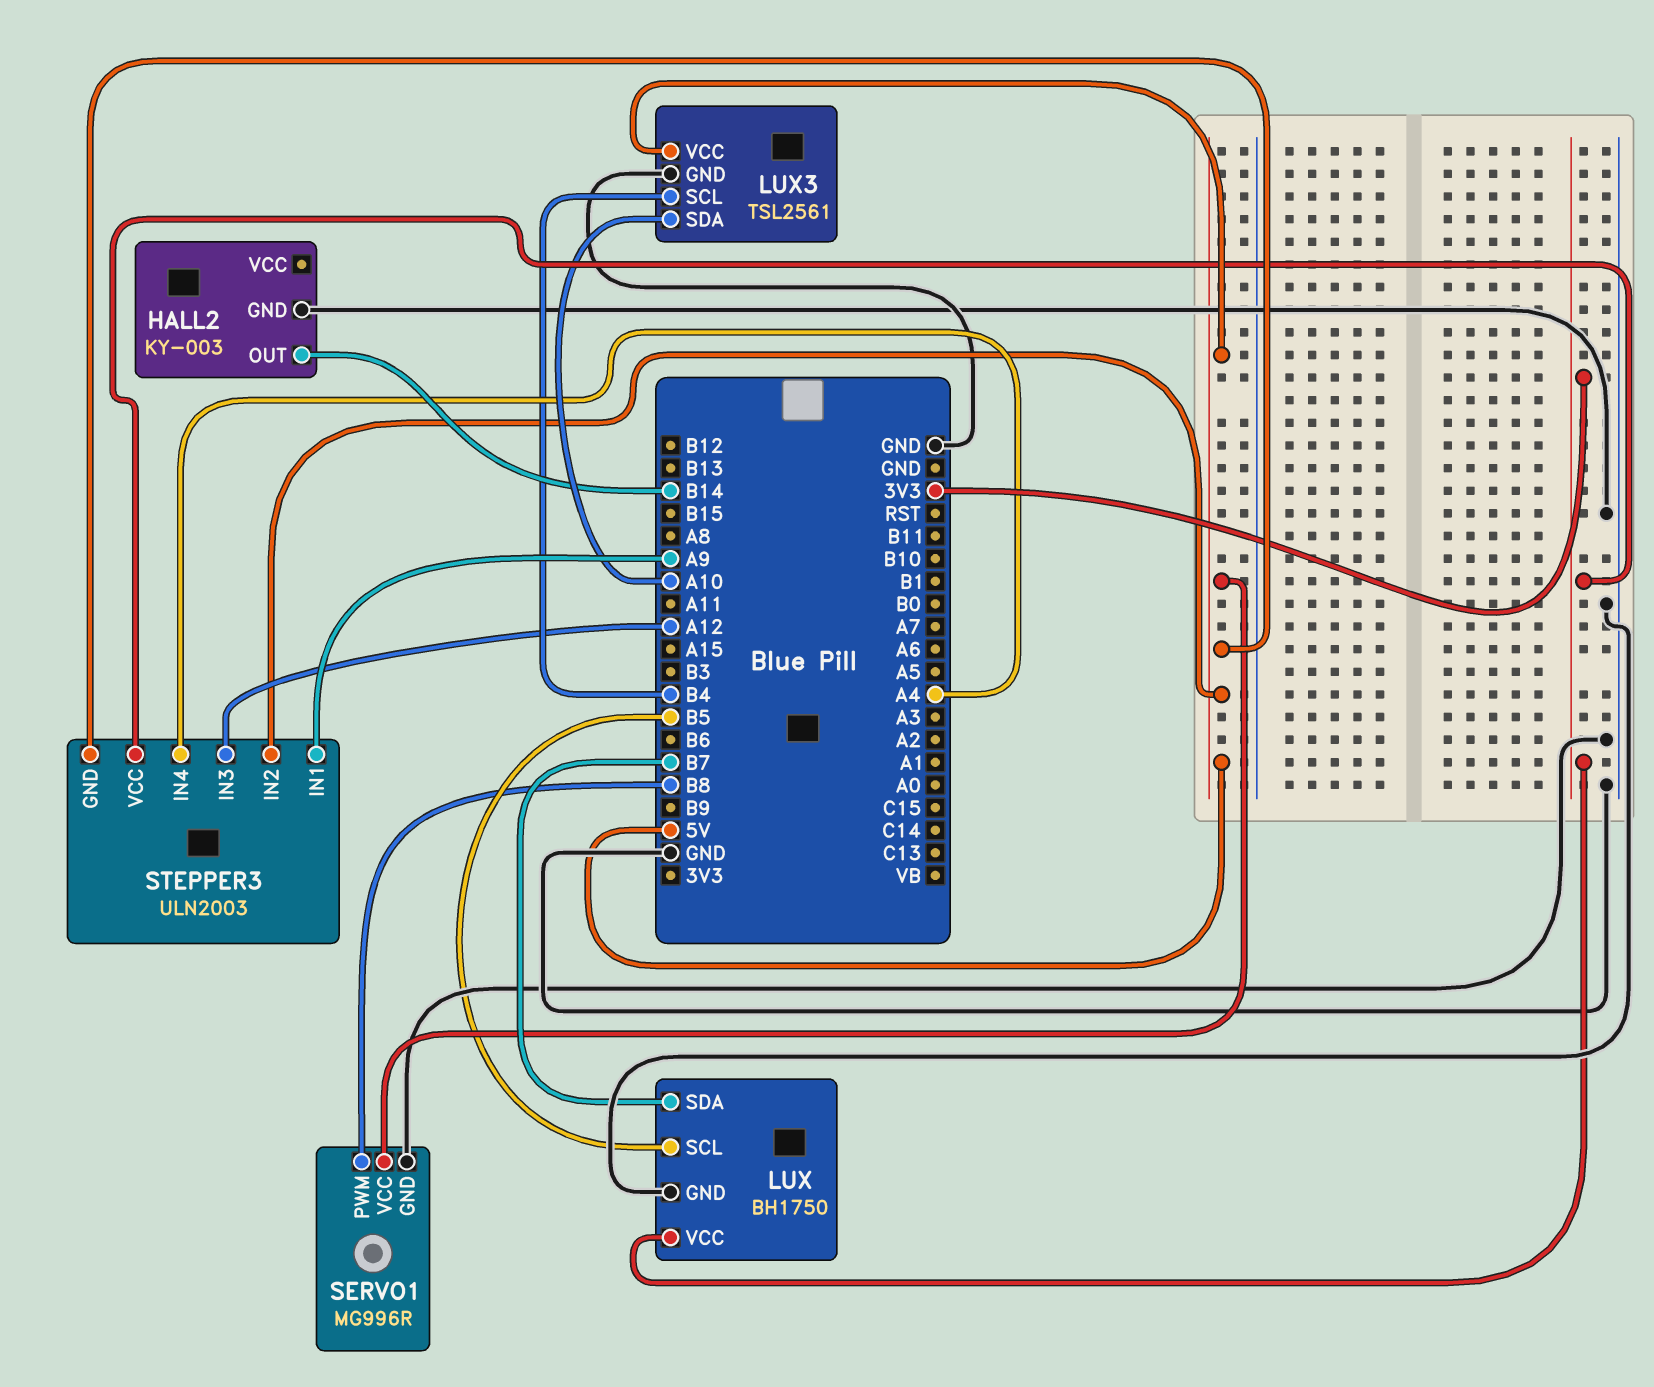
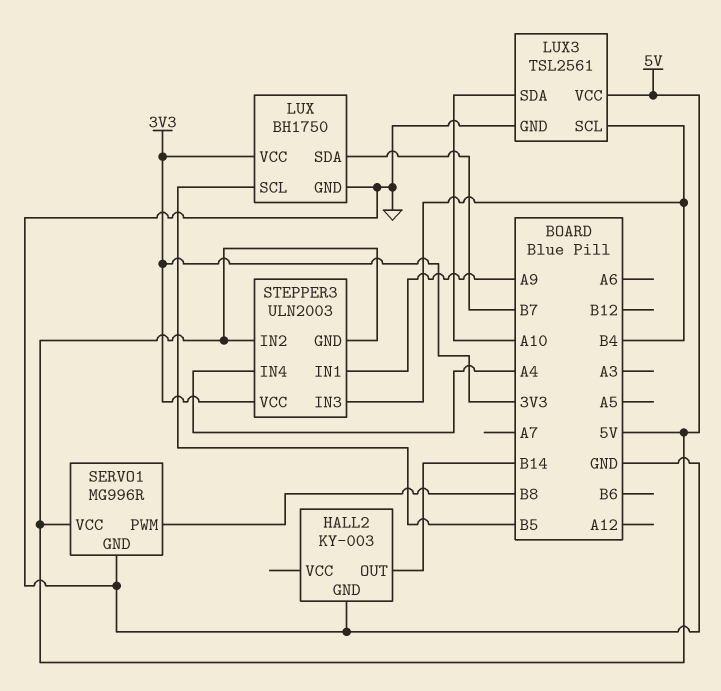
STEPPER3 pin IN3: A12 -> B4

